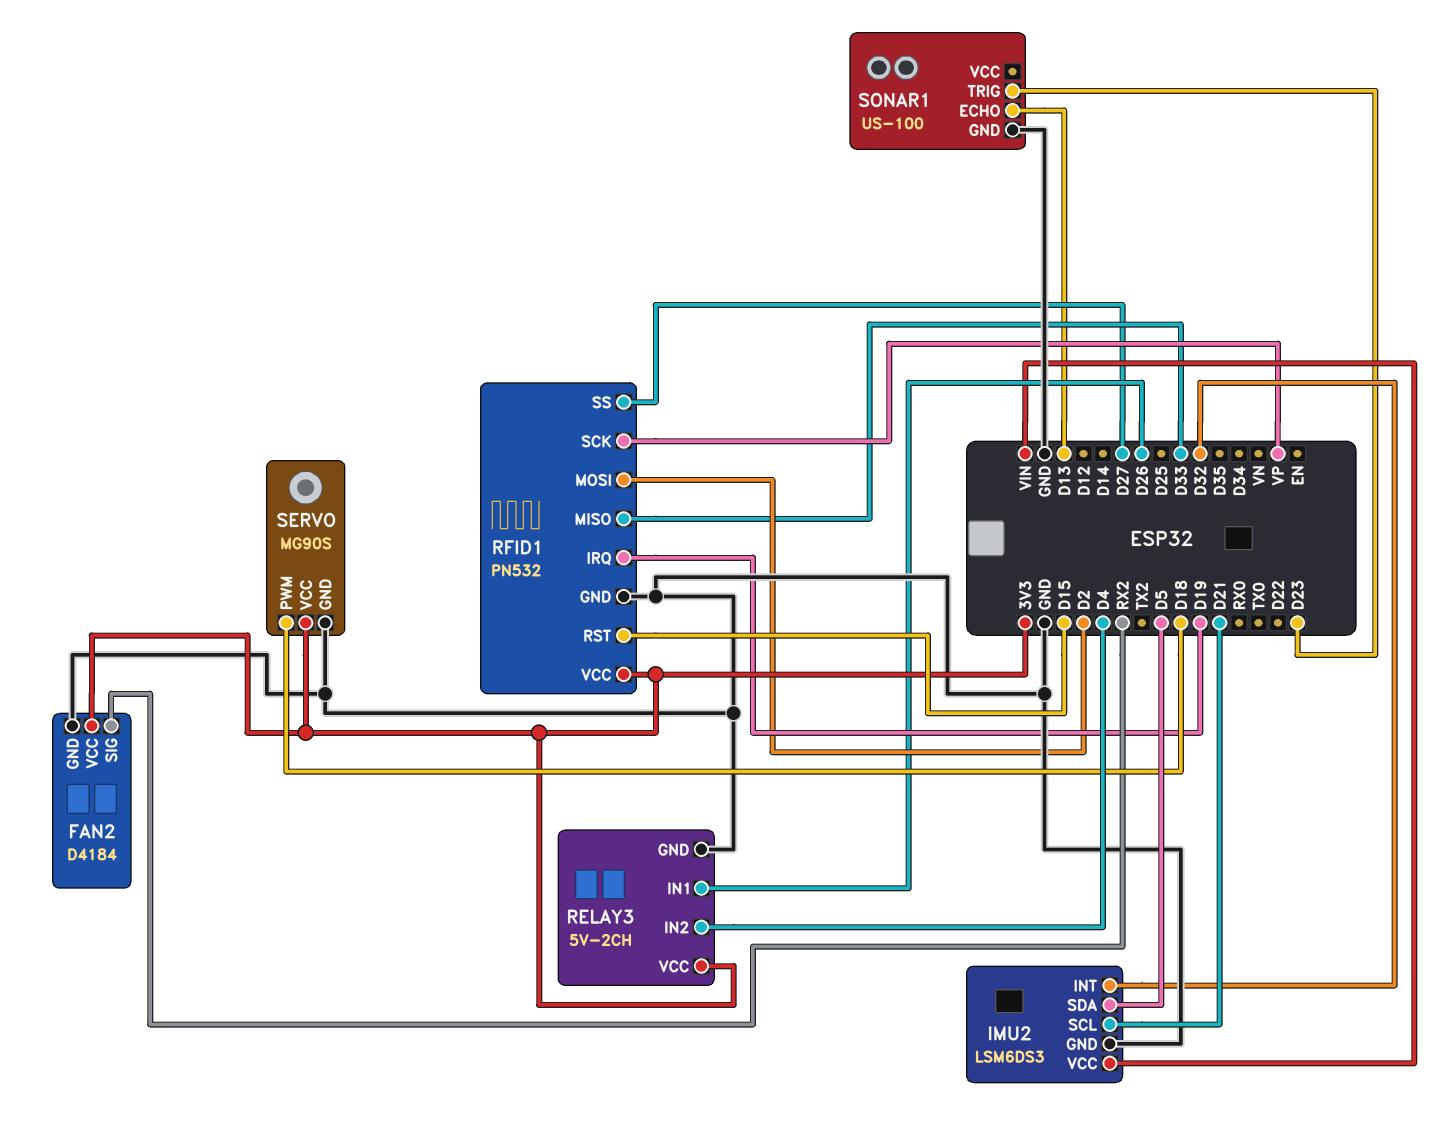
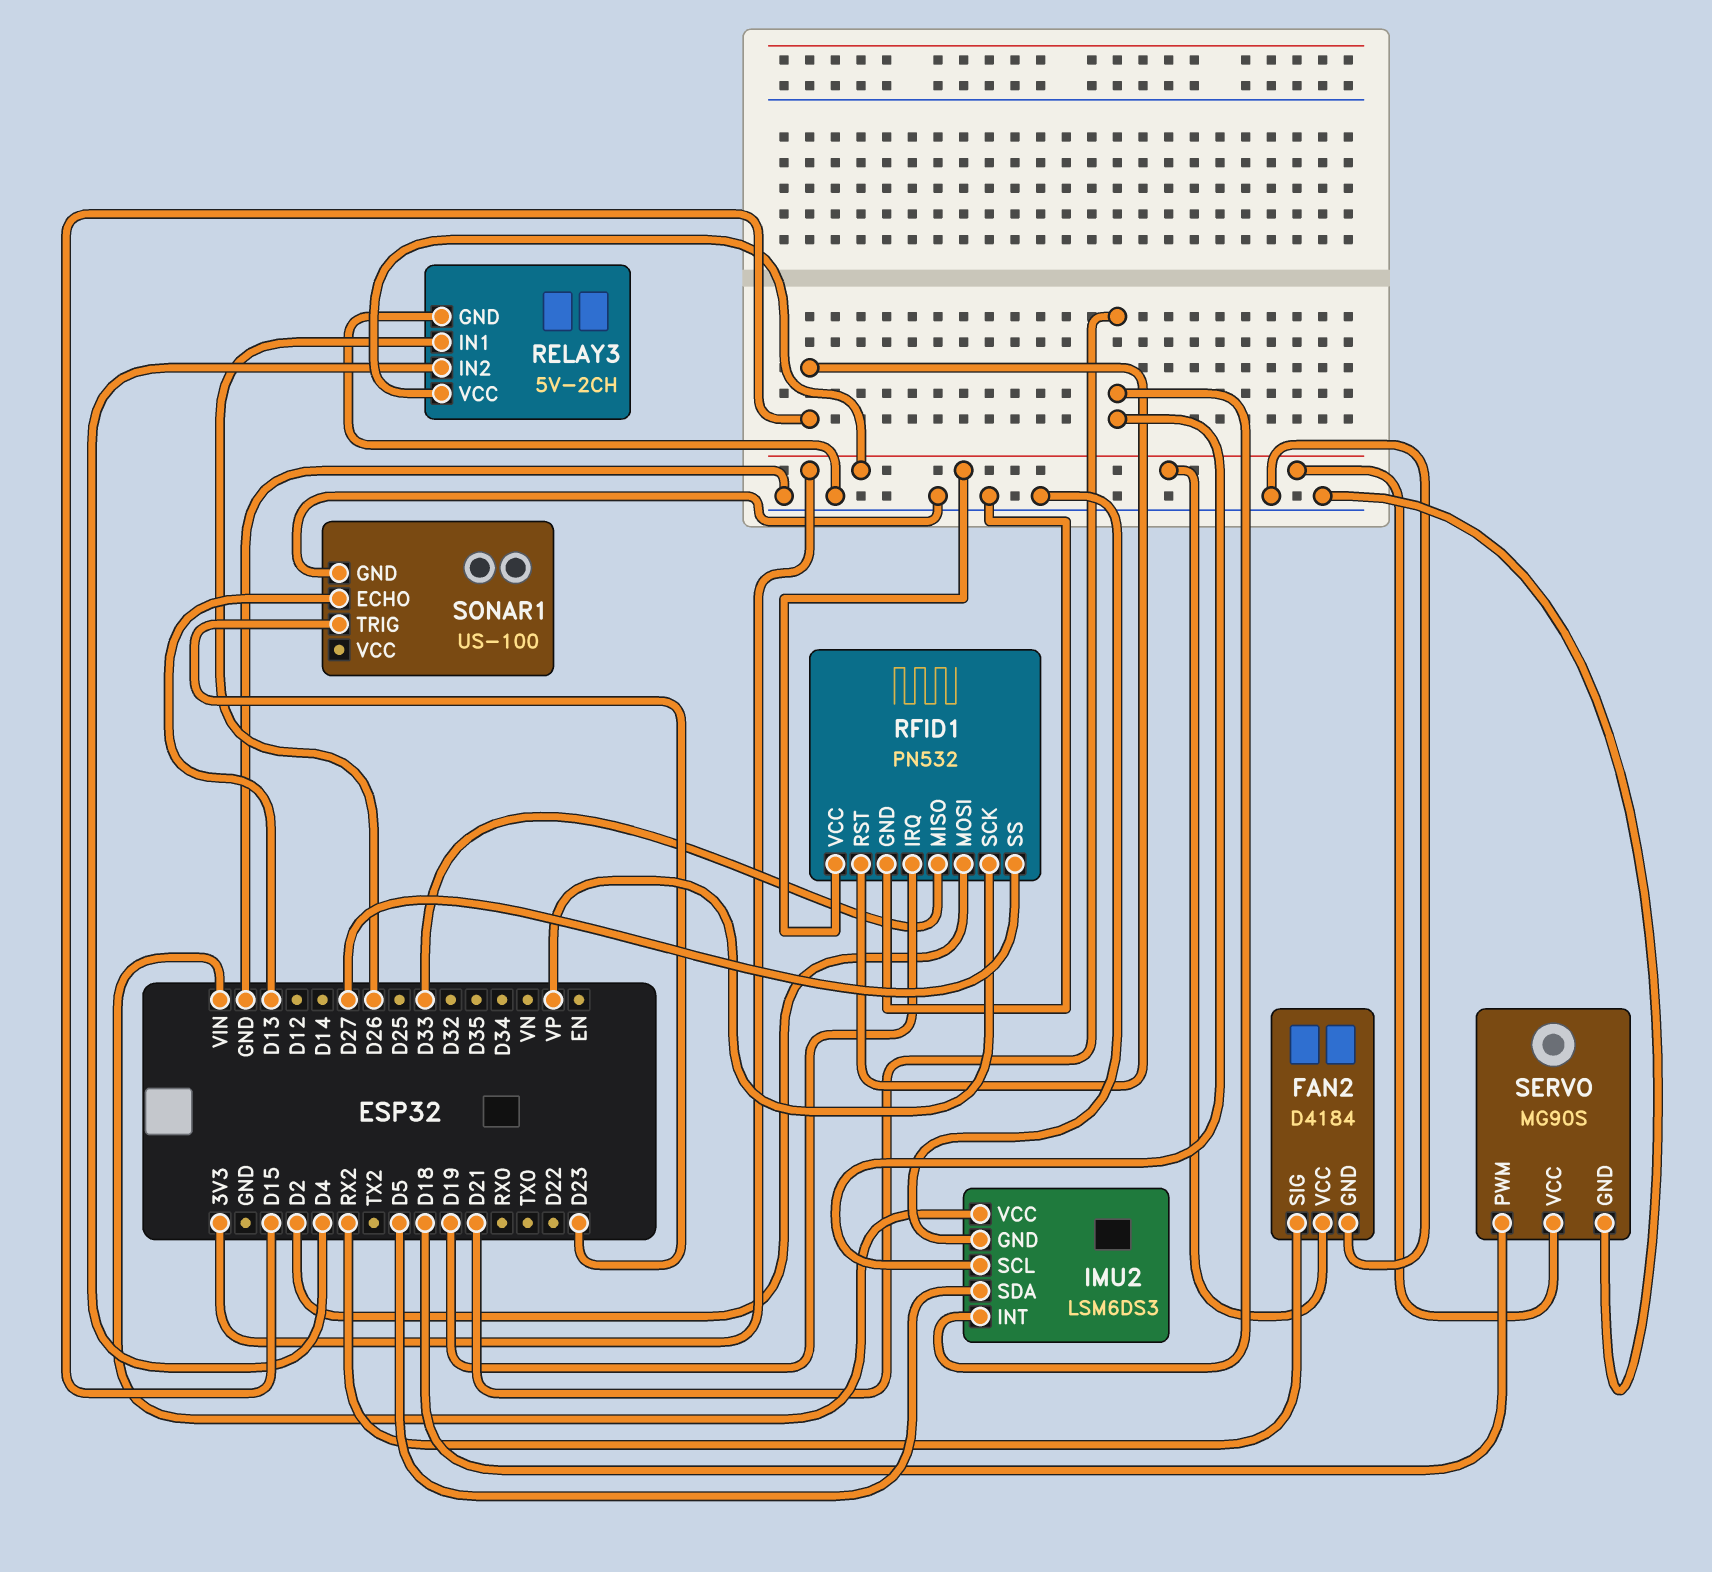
IMU2 pin INT: D32 -> D21

